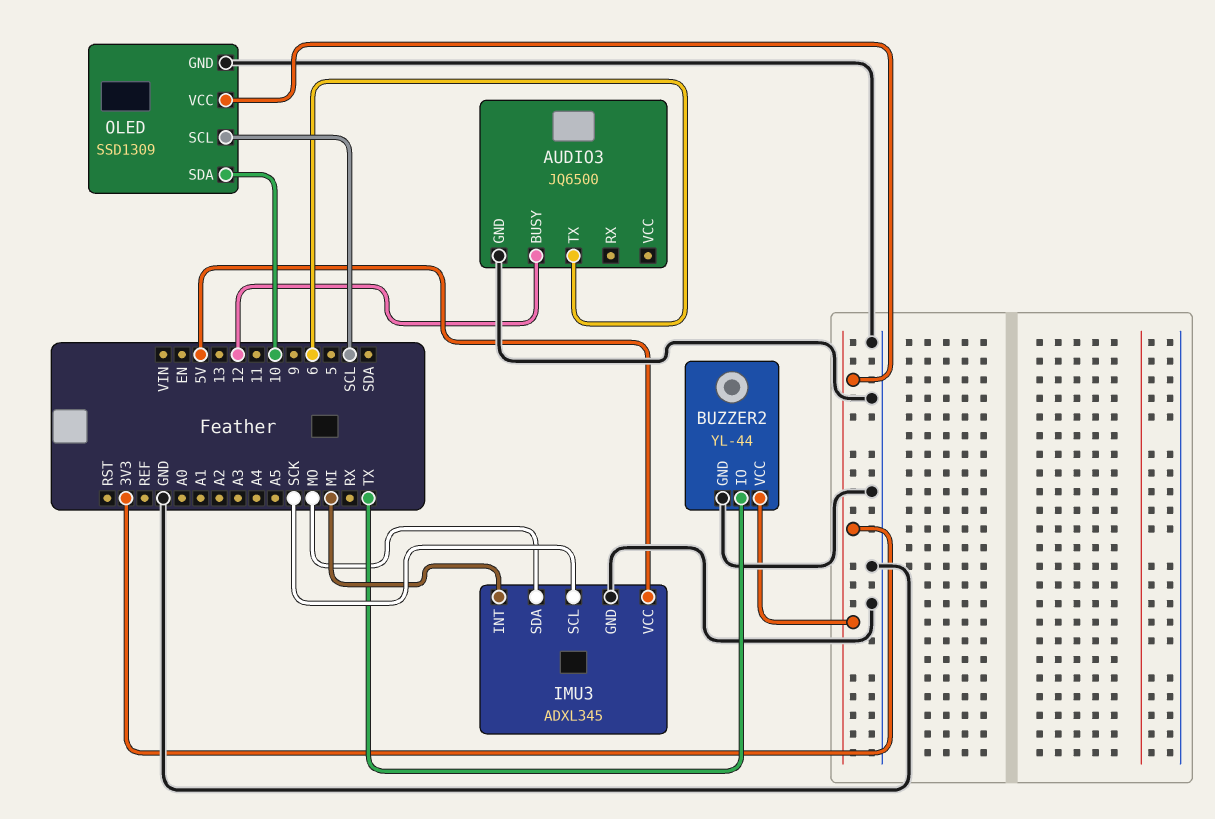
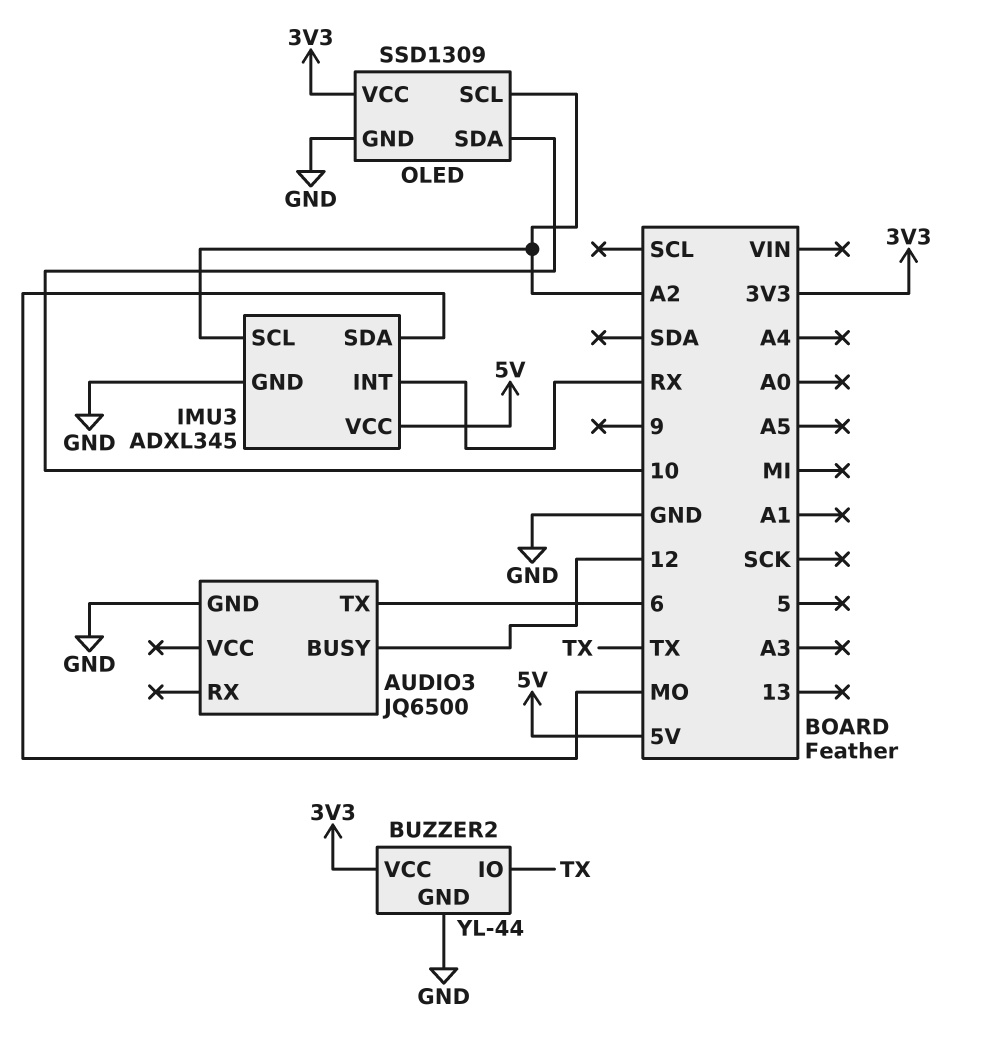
IMU3 pin INT: MI -> RX
IMU3 pin SCL: SCK -> A2
OLED pin SCL: SCL -> A2

